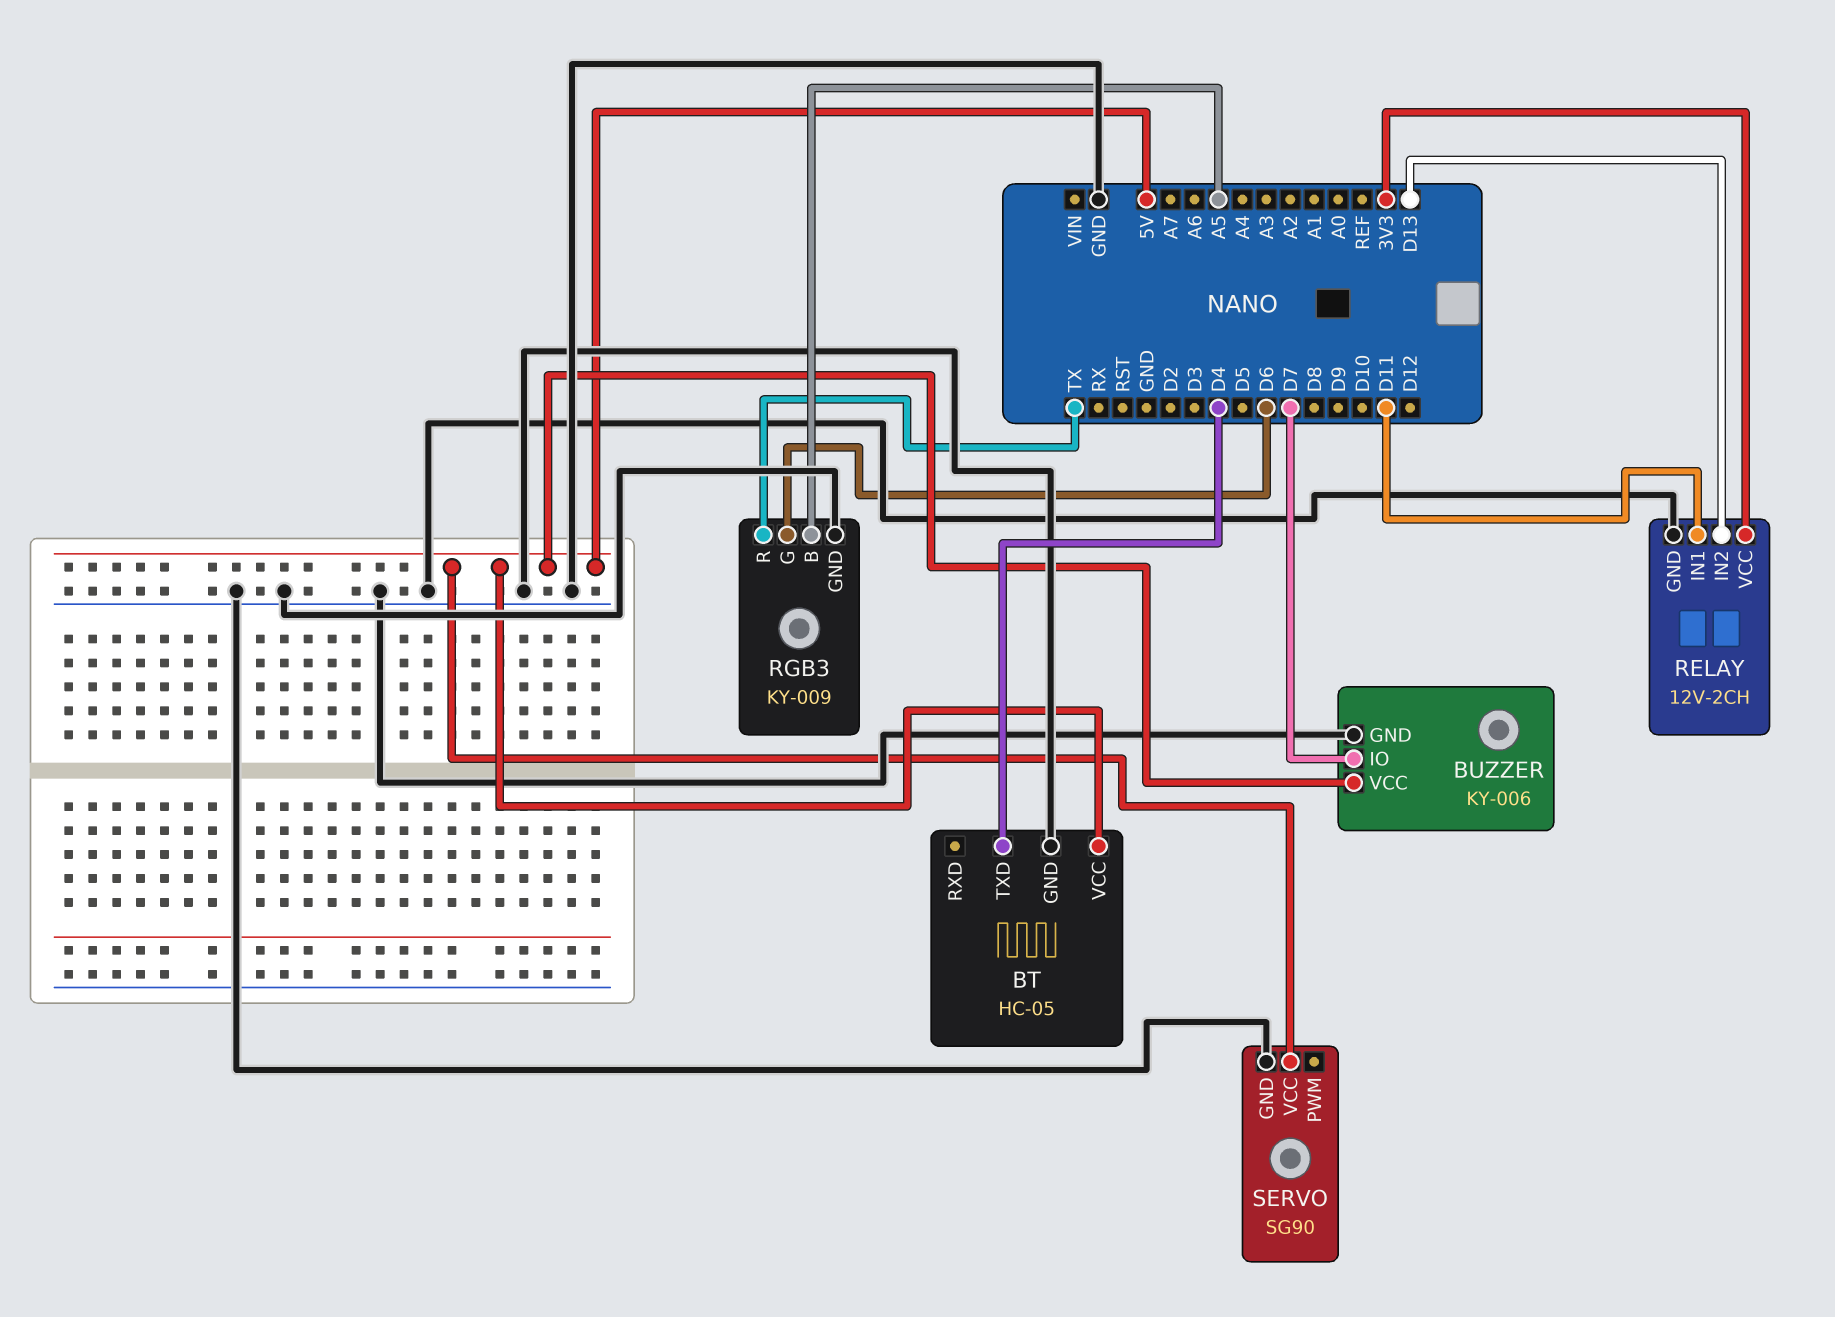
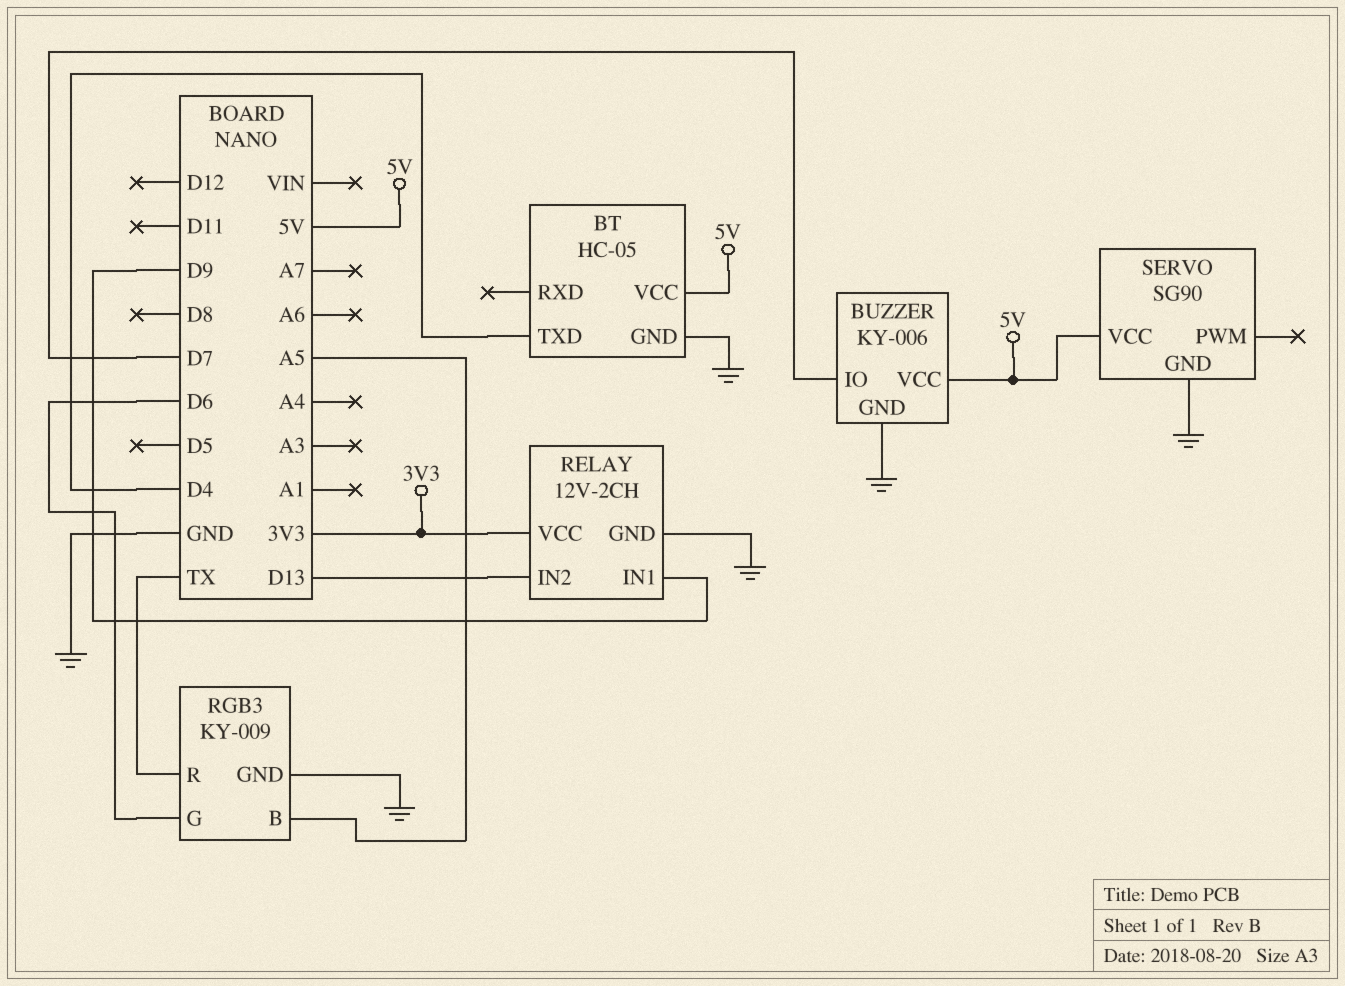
RELAY pin IN1: D11 -> D9

